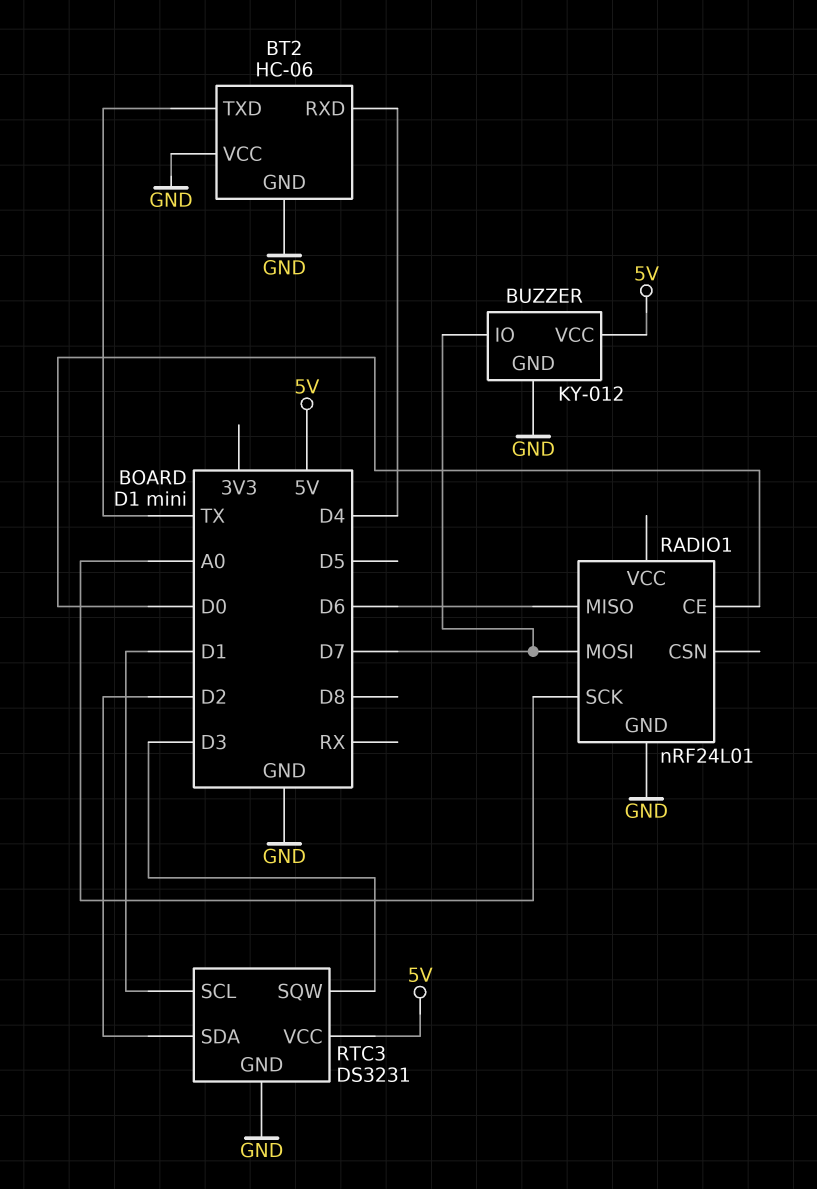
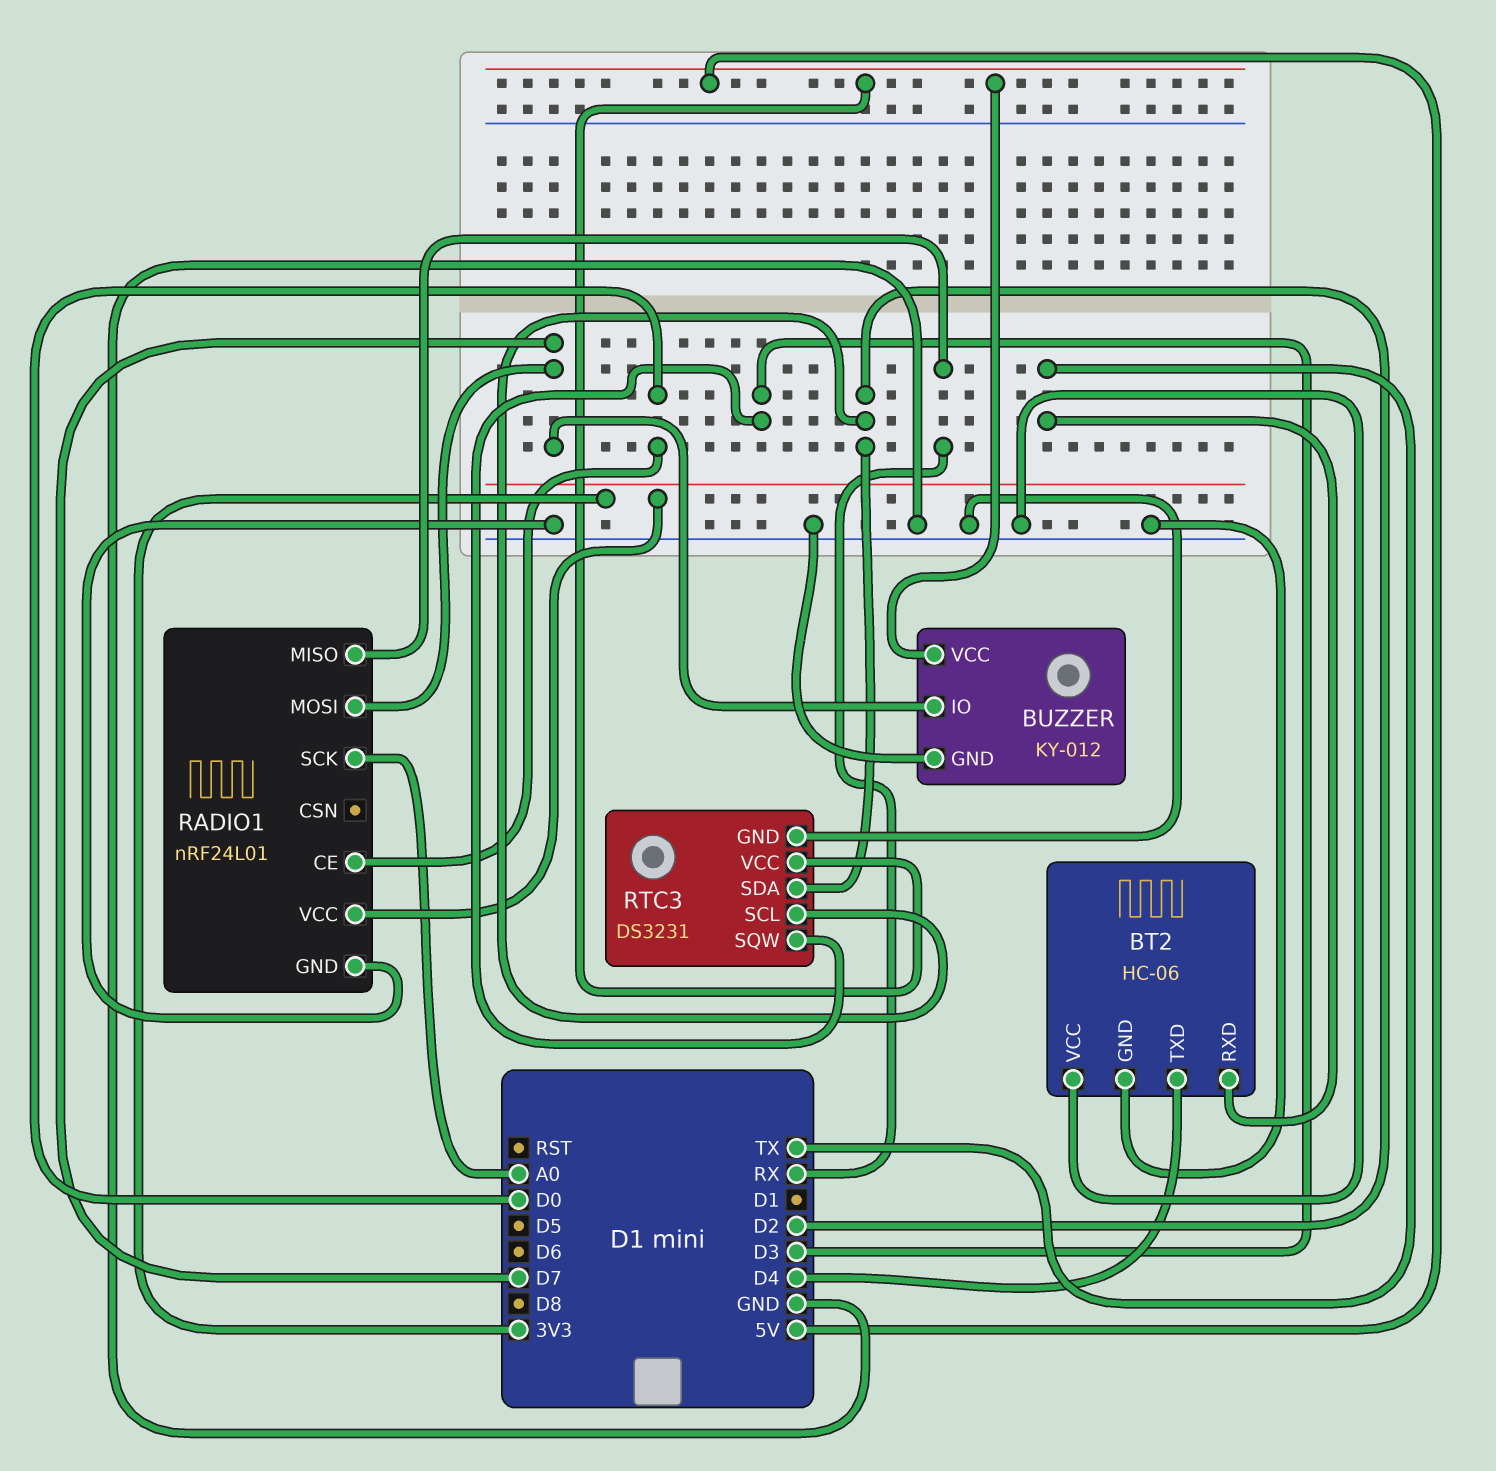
BT2 pin RXD: D4 -> TX
BT2 pin TXD: TX -> D4
RADIO1 pin MISO: D6 -> RX
RADIO1 pin VCC: none -> 3V3
RTC3 pin SCL: D1 -> D2

